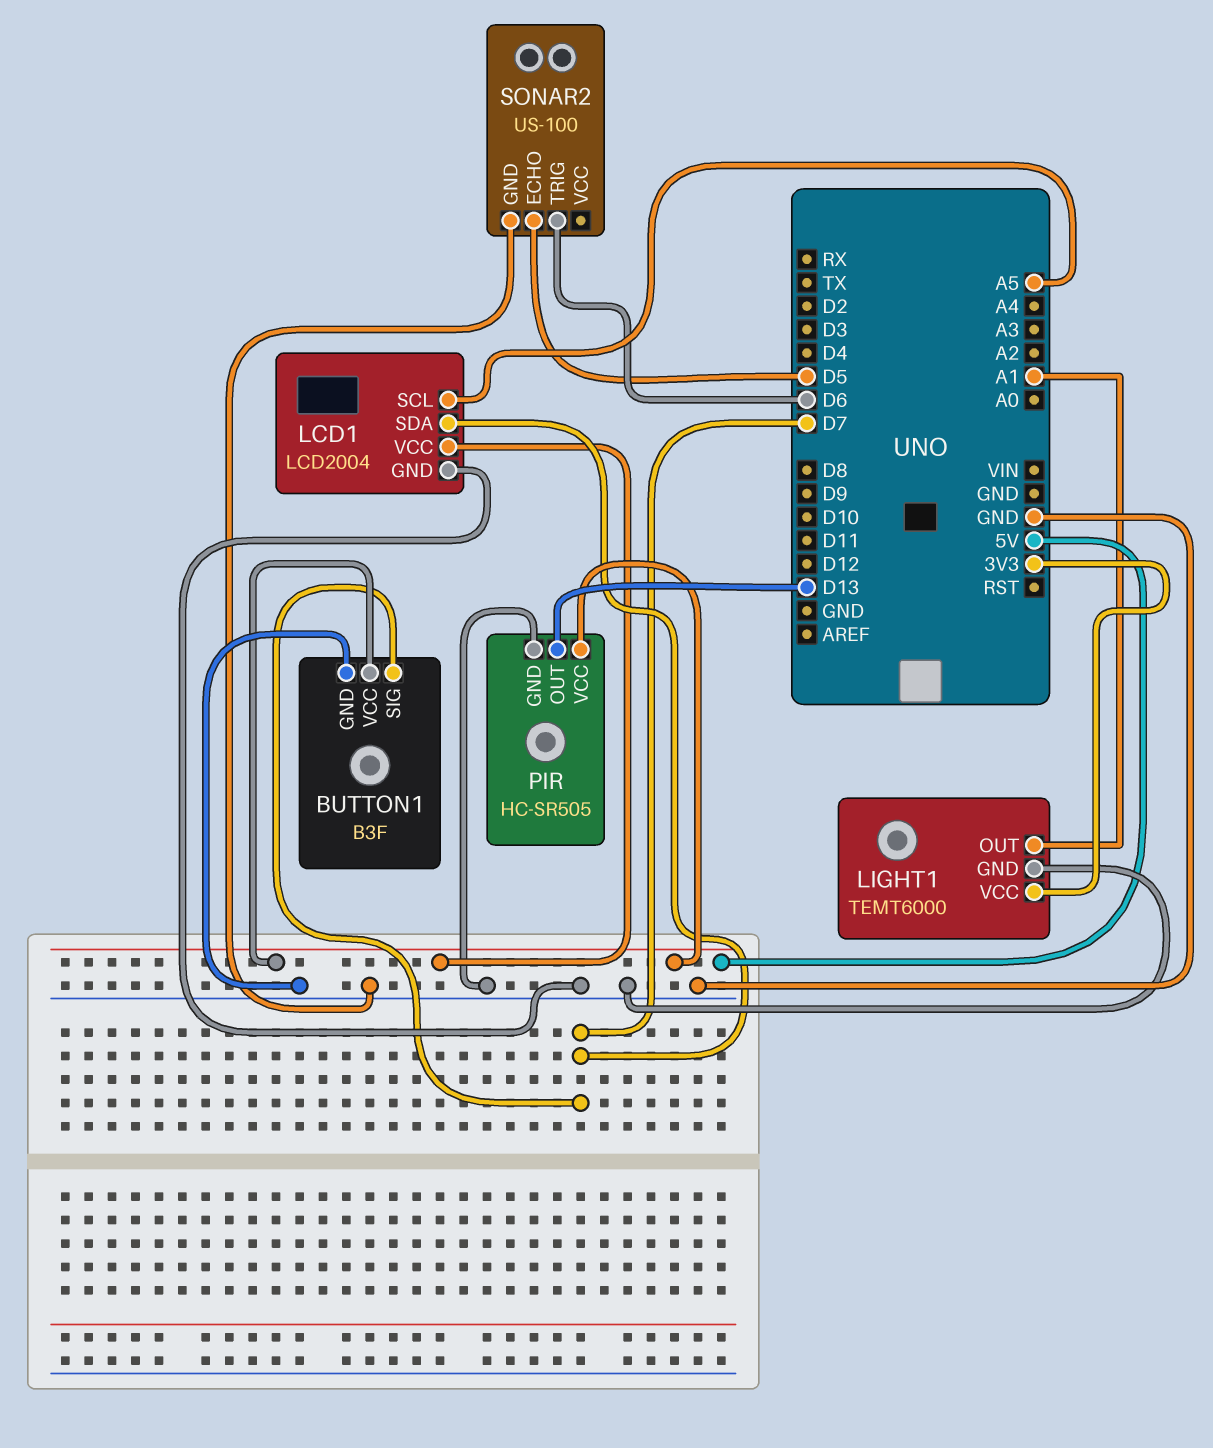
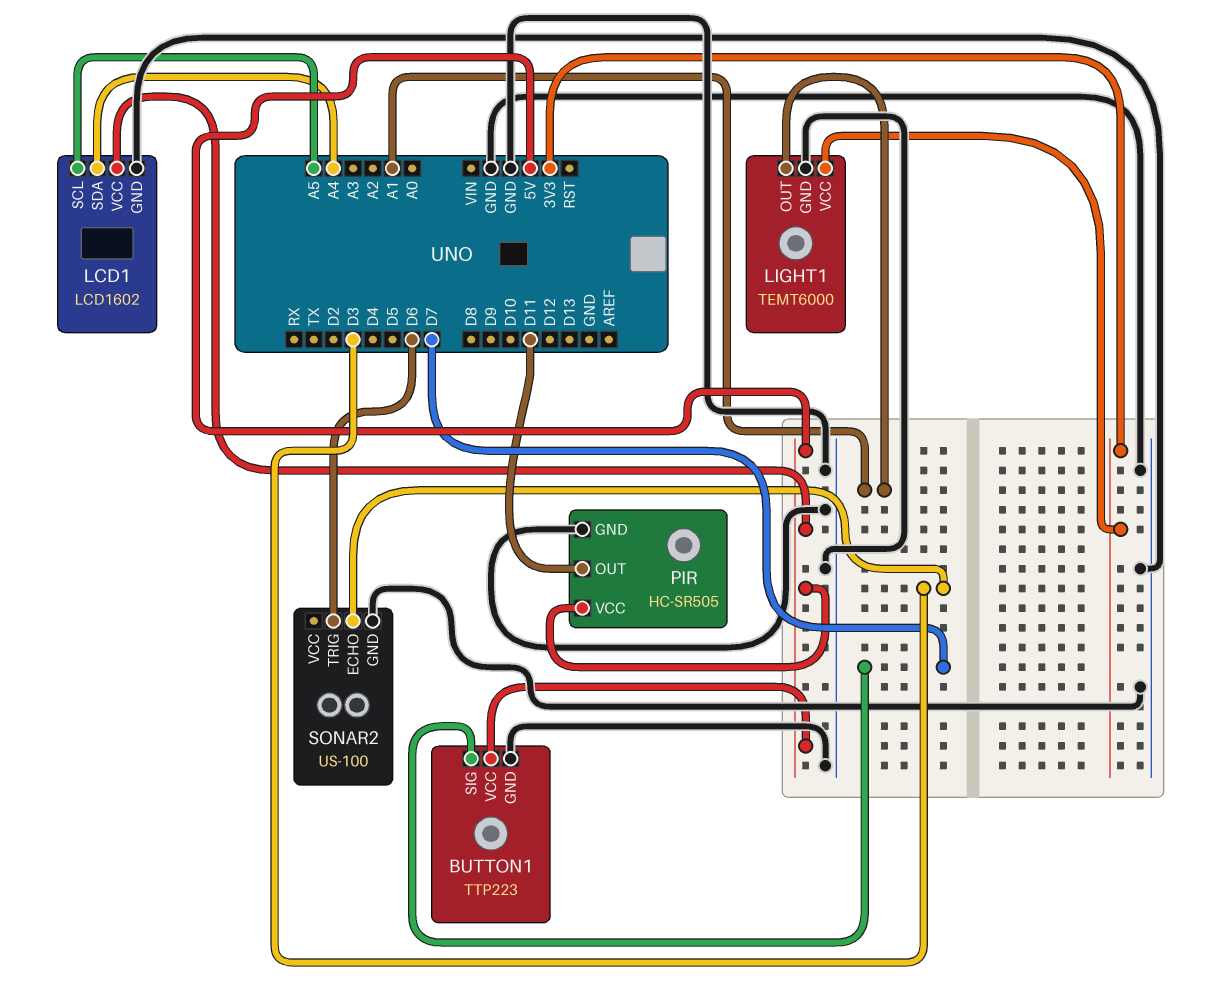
BUTTON1: B3F -> TTP223
LCD1: LCD2004 -> LCD1602
LCD1 pin SDA: D7 -> A4
PIR pin OUT: D13 -> D11
SONAR2 pin ECHO: D5 -> D3

